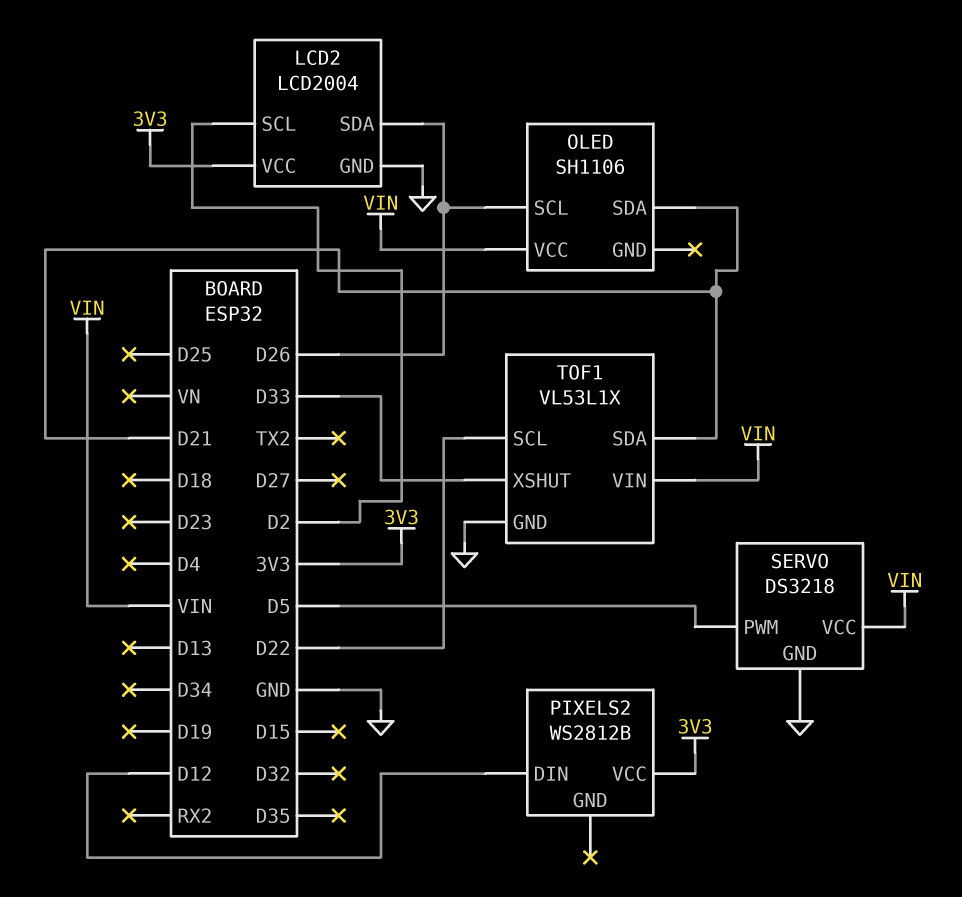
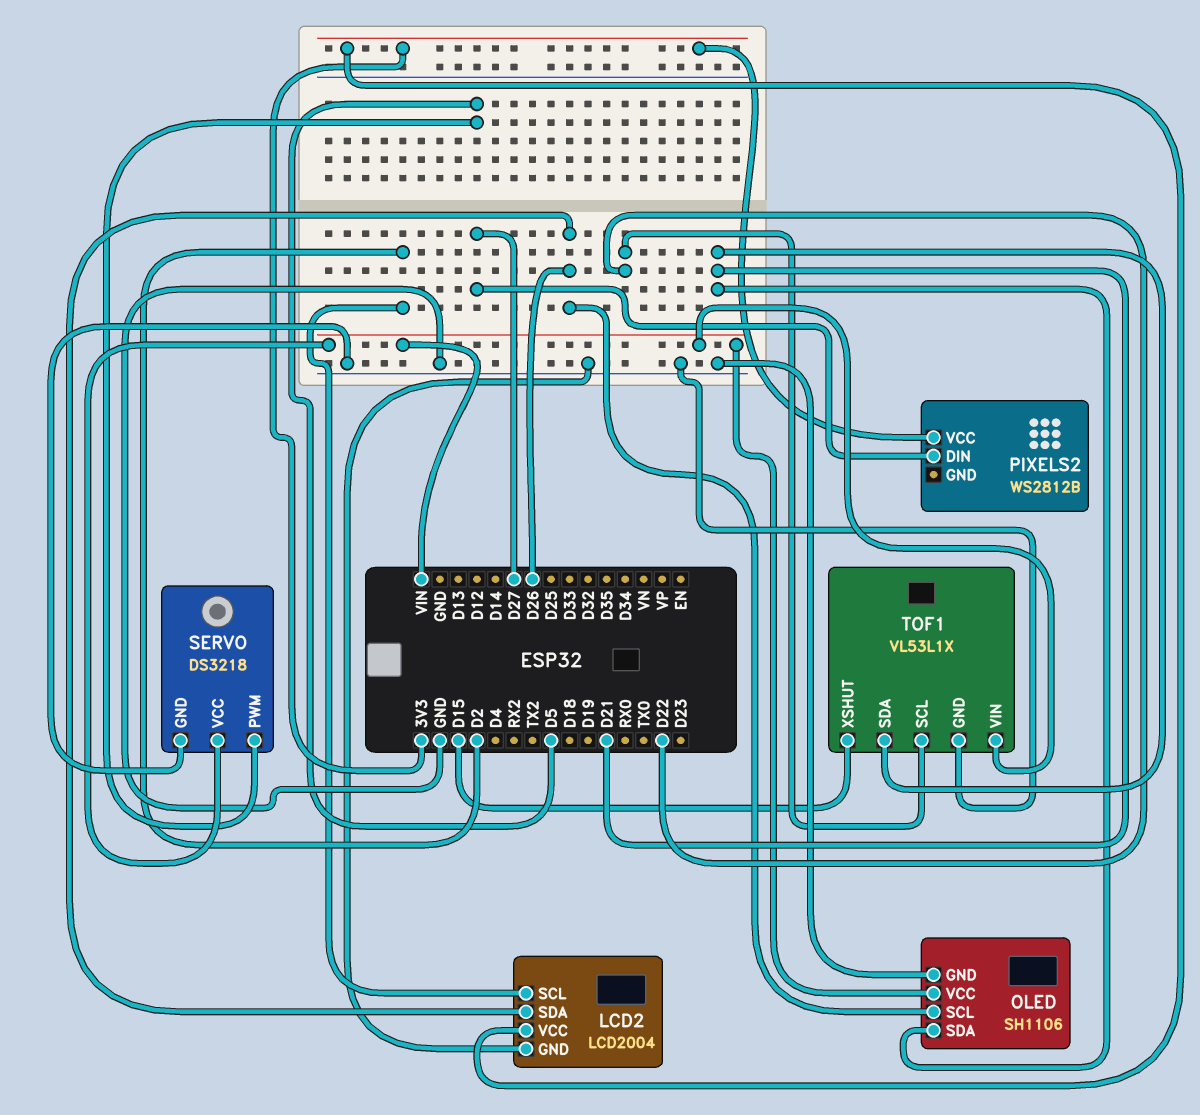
OLED pin GND: none -> GND
PIXELS2 pin DIN: D12 -> D27
TOF1 pin XSHUT: D33 -> D15

